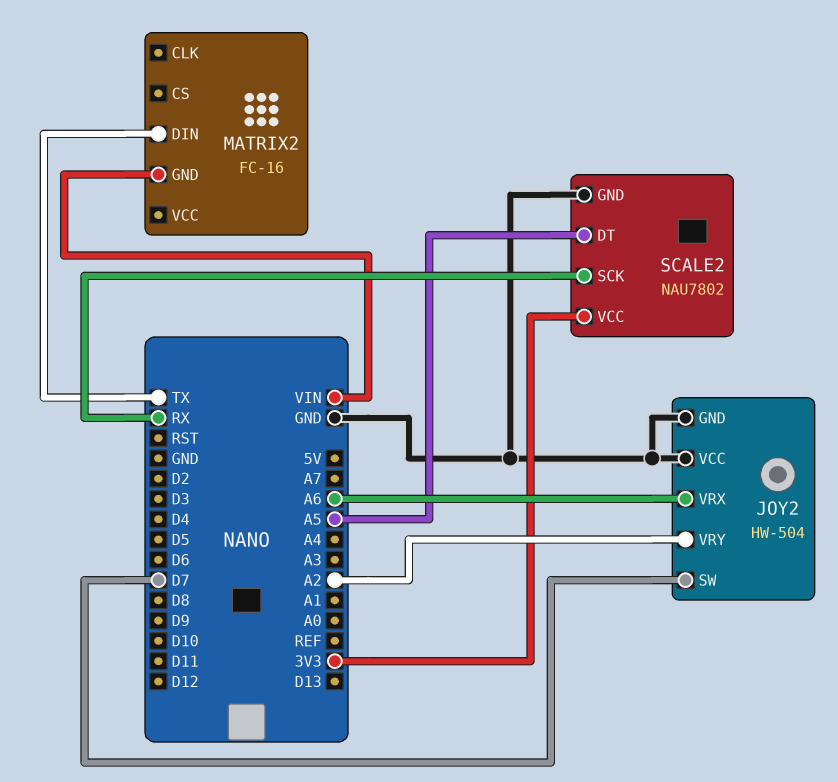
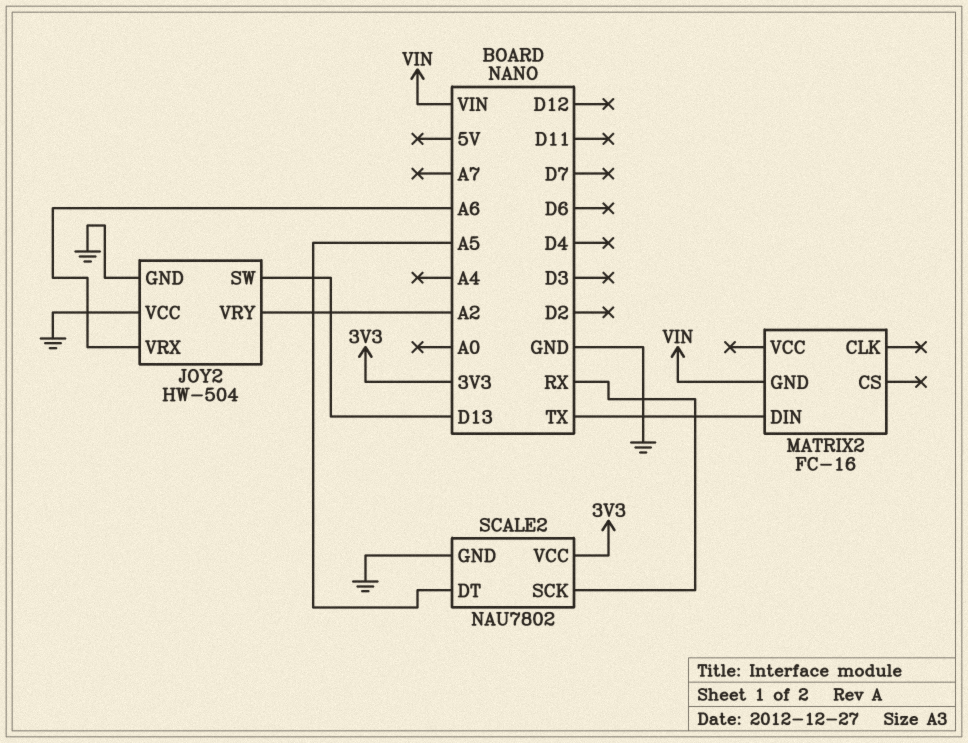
JOY2 pin SW: D7 -> D13

